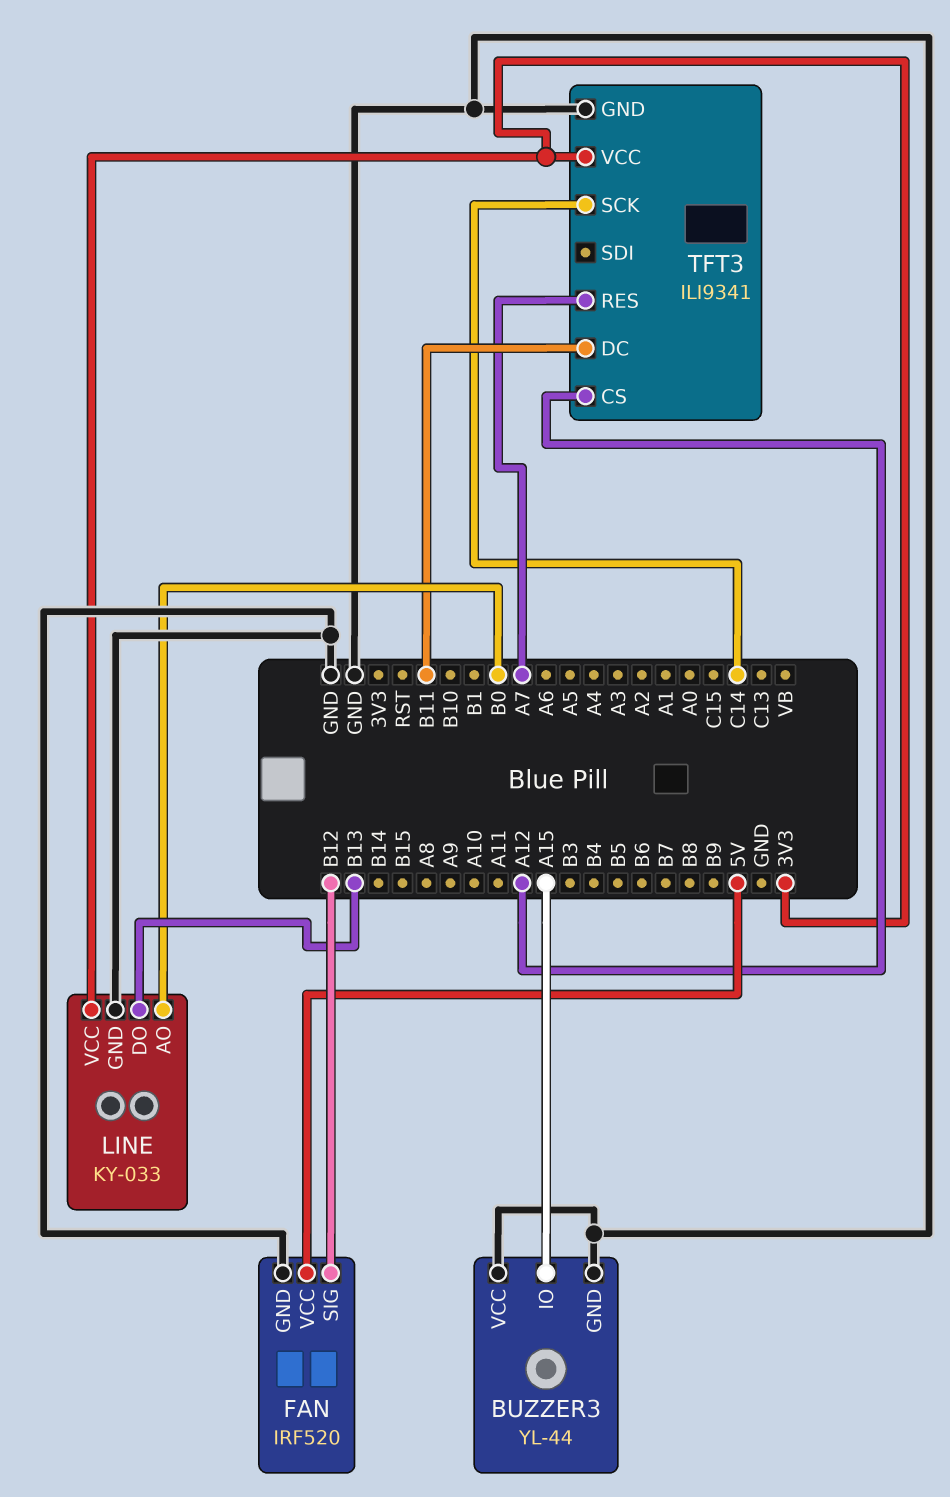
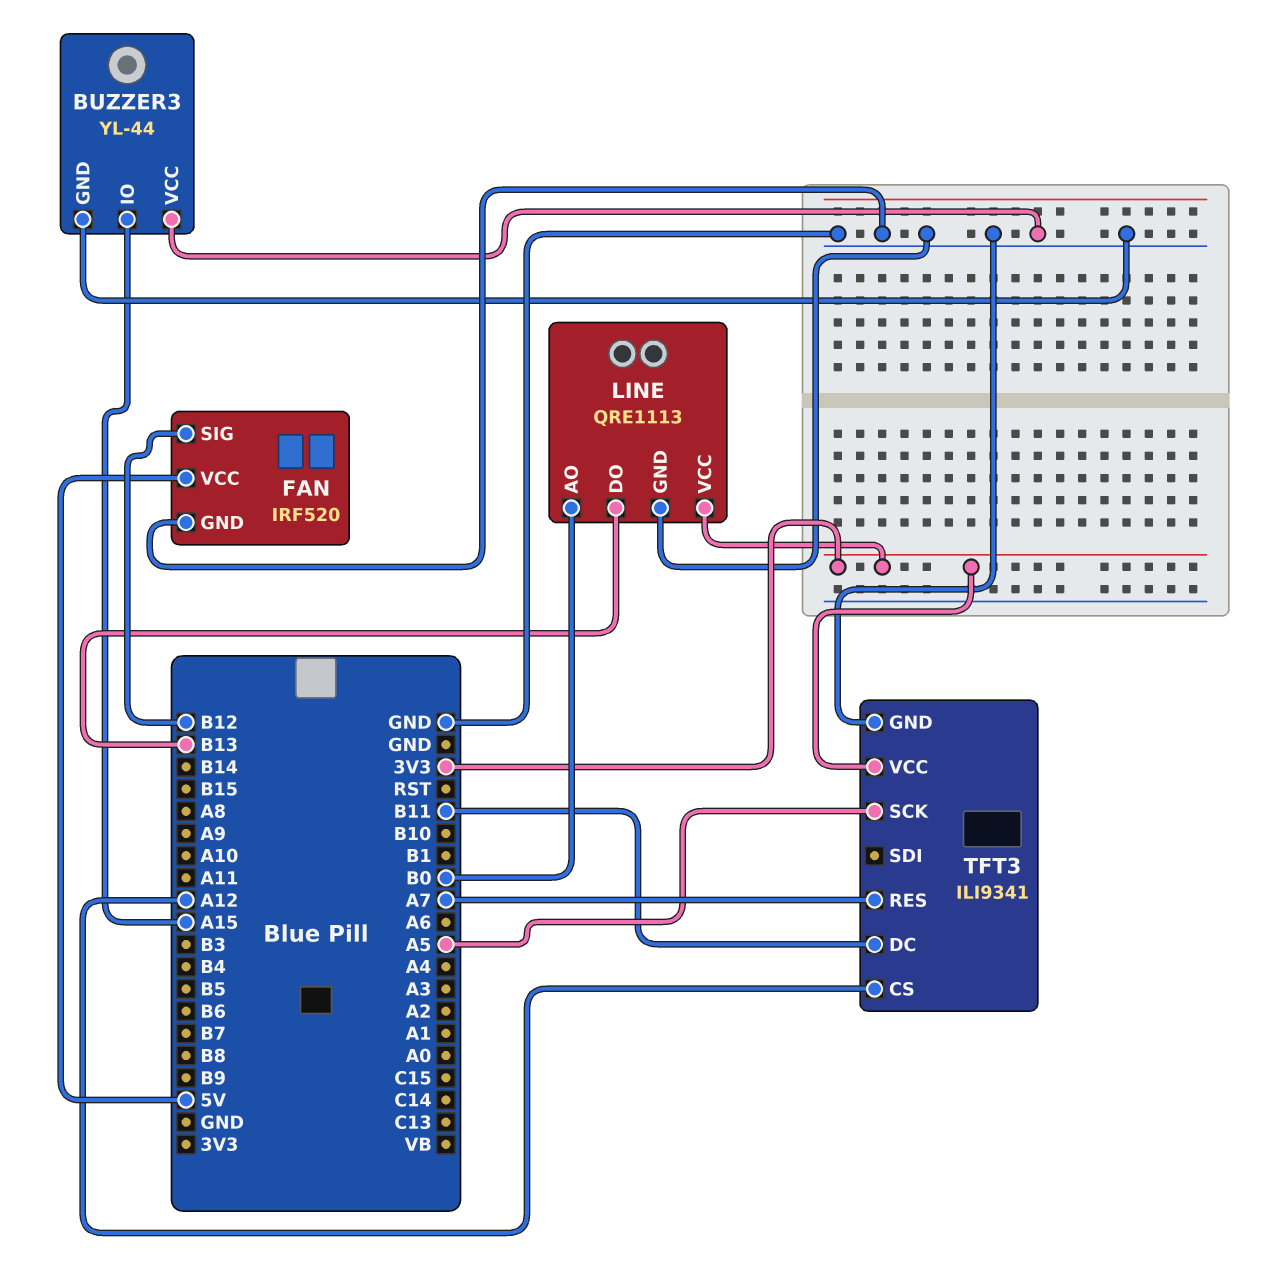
LINE: KY-033 -> QRE1113
TFT3 pin SCK: C14 -> A5

